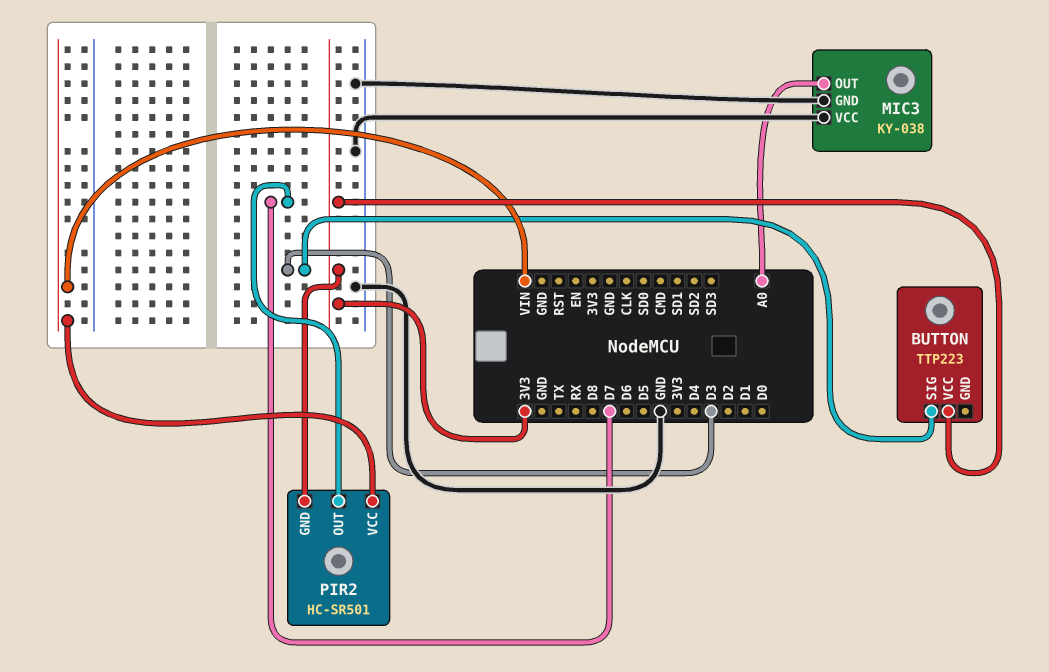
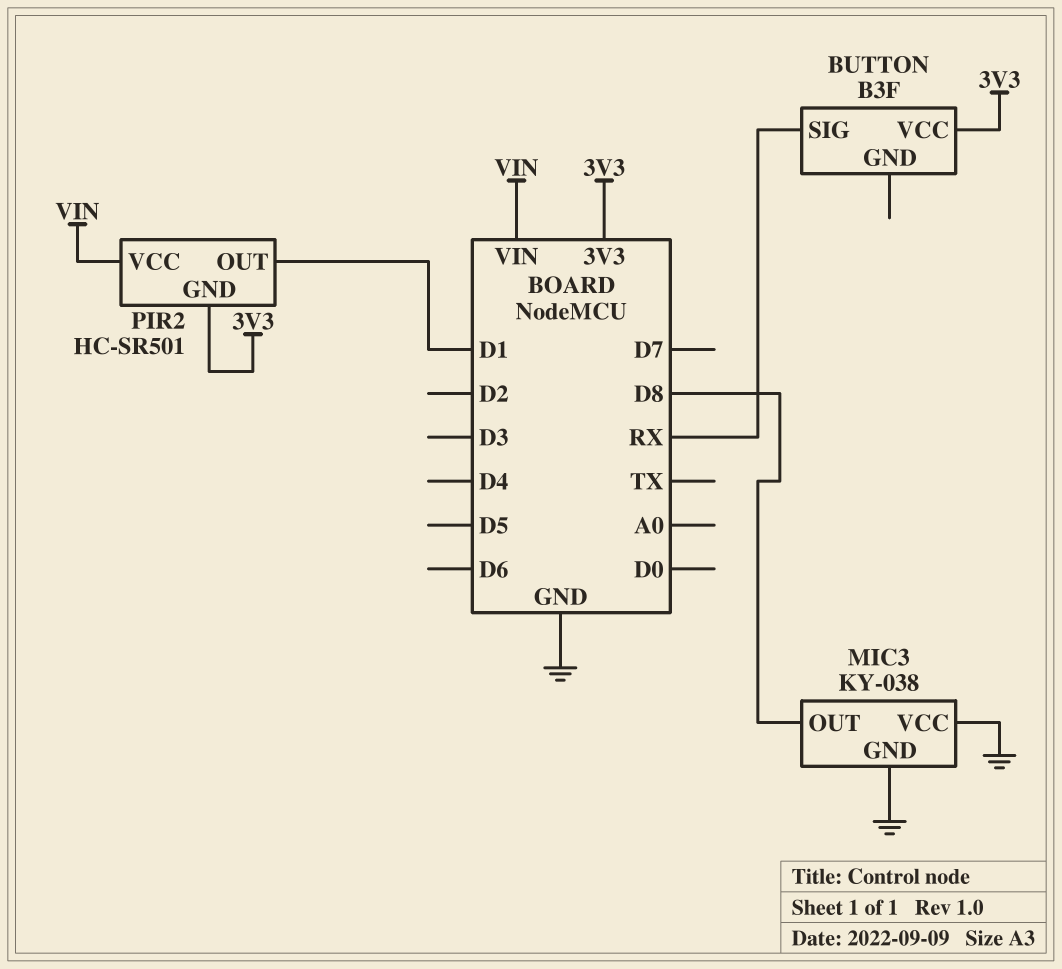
BUTTON: TTP223 -> B3F
BUTTON pin SIG: D3 -> RX
MIC3 pin OUT: A0 -> D8
PIR2 pin OUT: D7 -> D1

